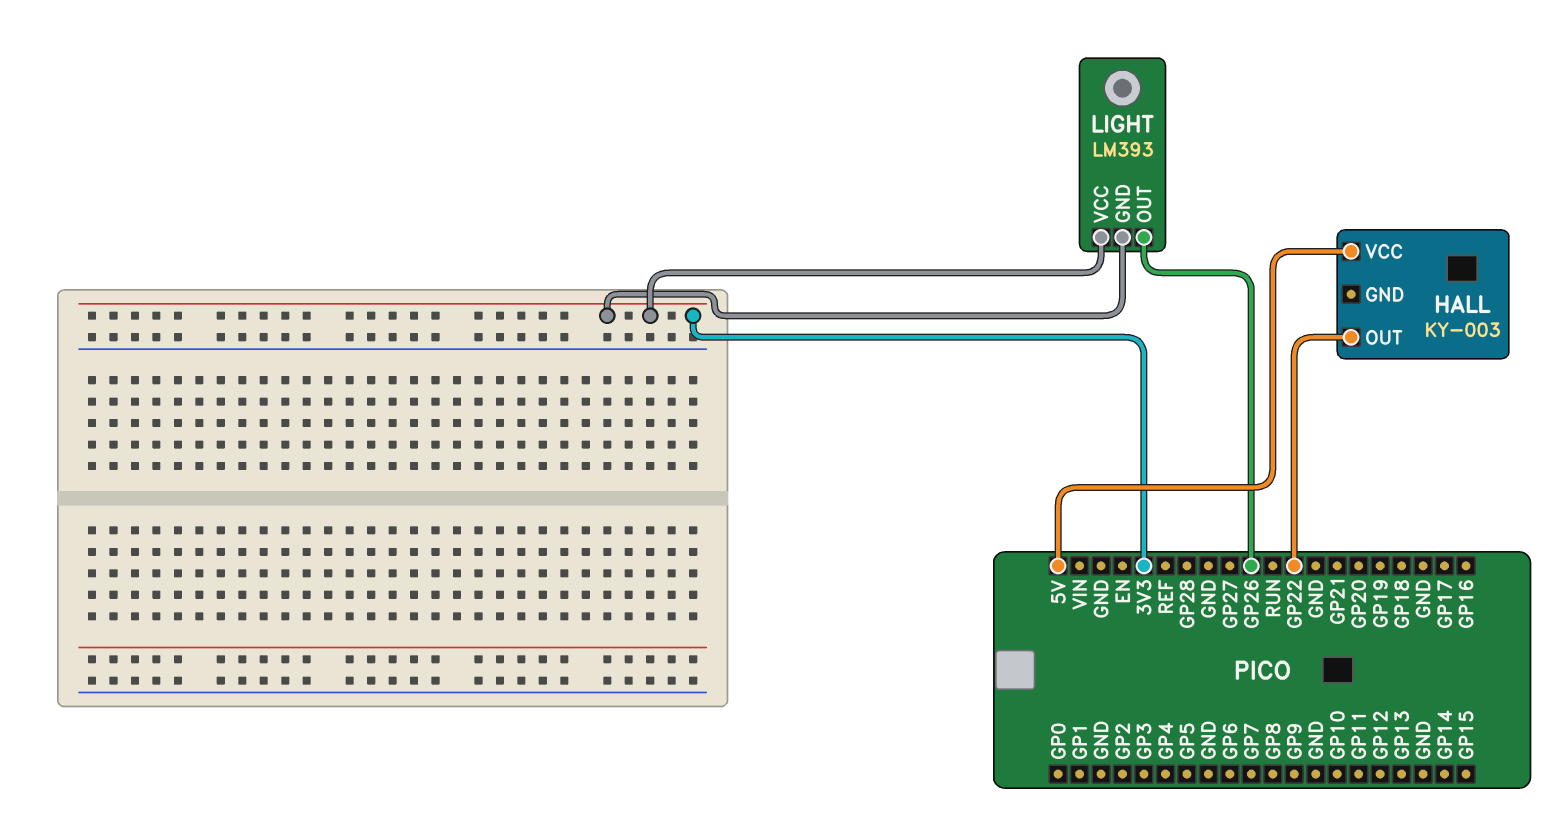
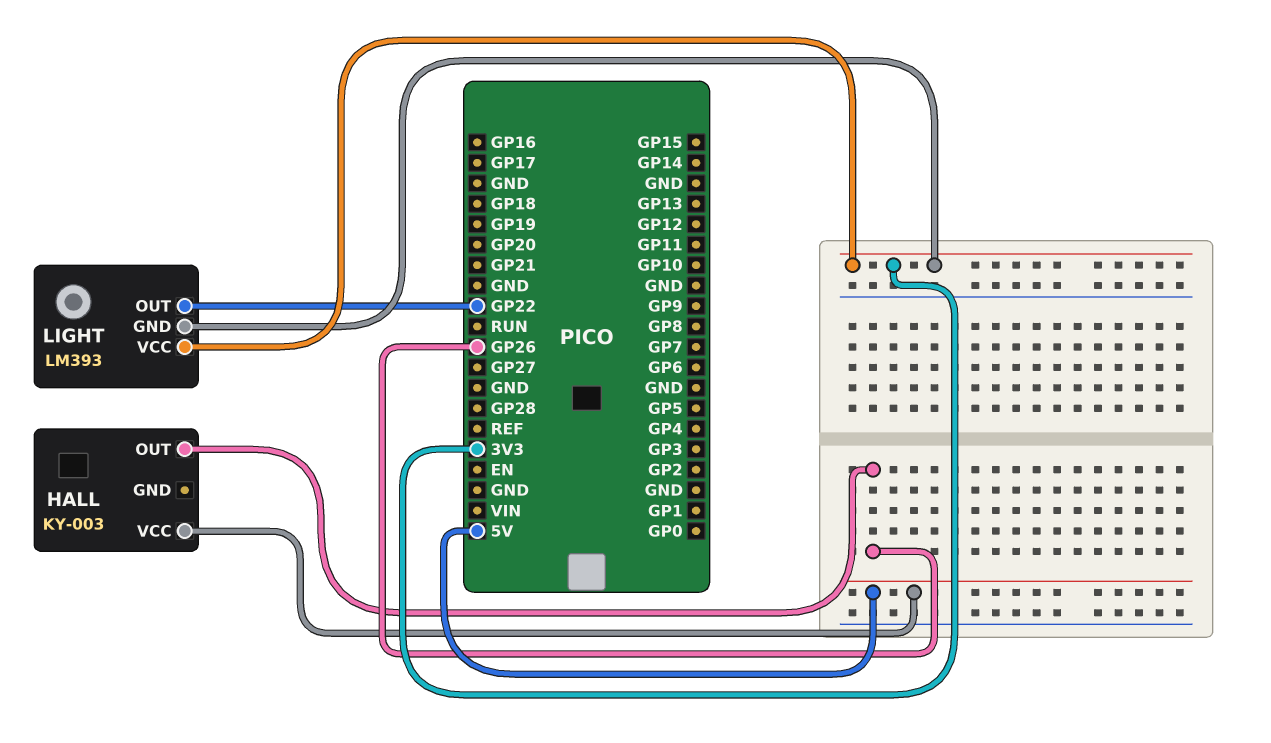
HALL pin OUT: GP22 -> GP26
LIGHT pin OUT: GP26 -> GP22

